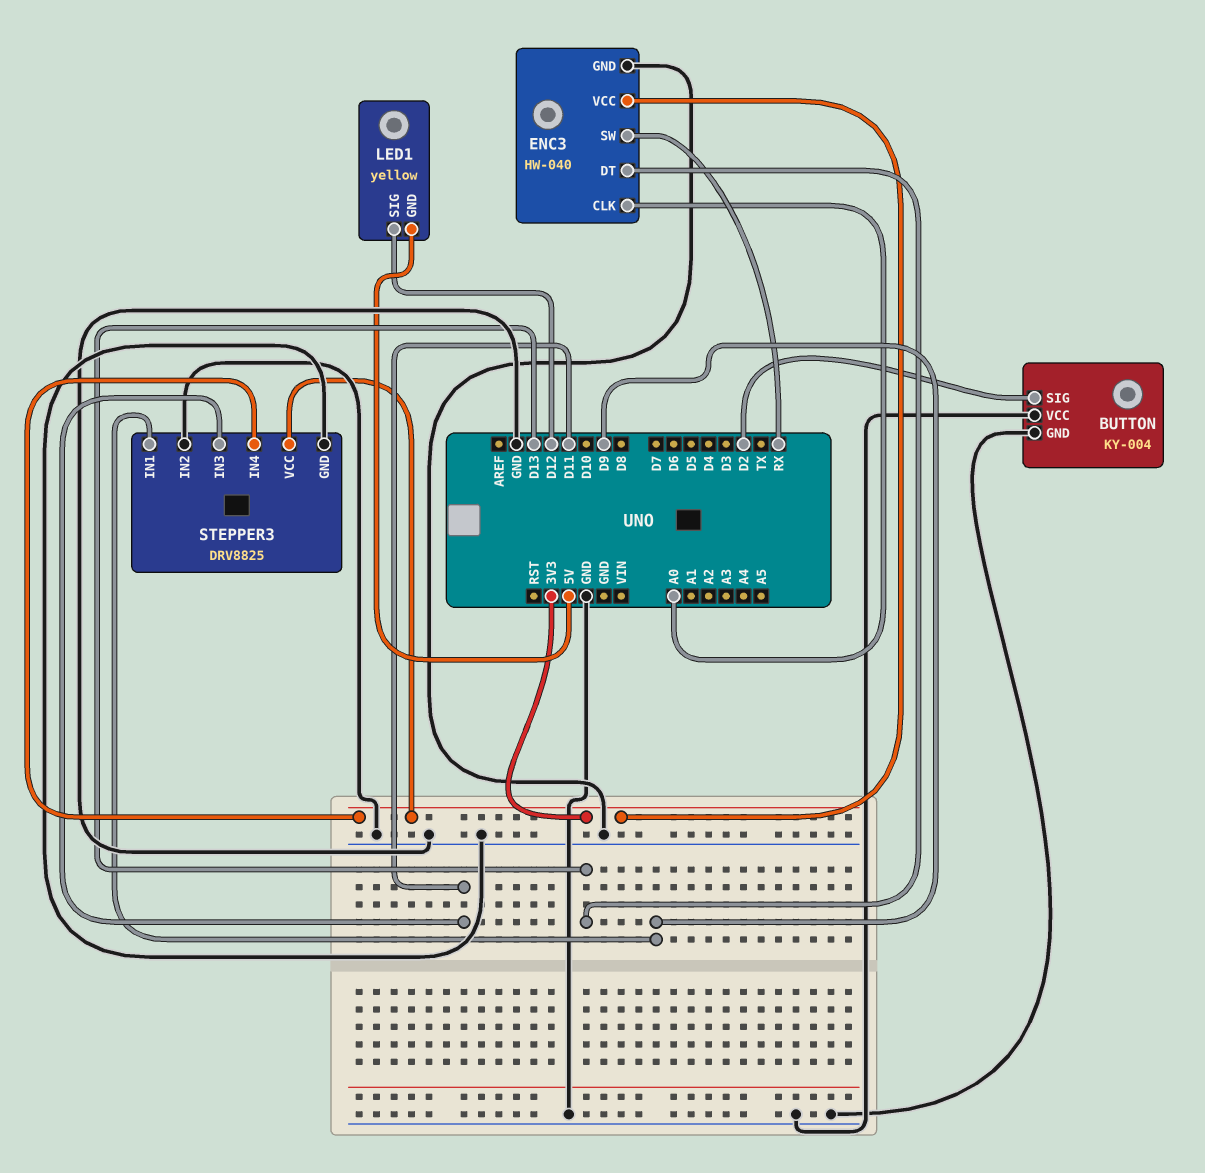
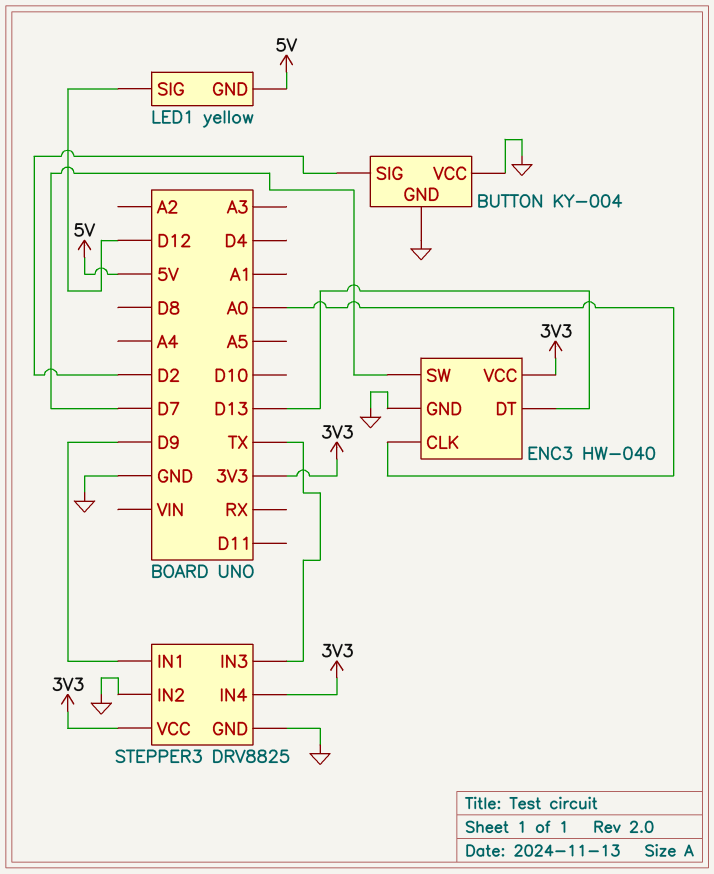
ENC3 pin SW: RX -> D7
STEPPER3 pin IN3: D11 -> TX

